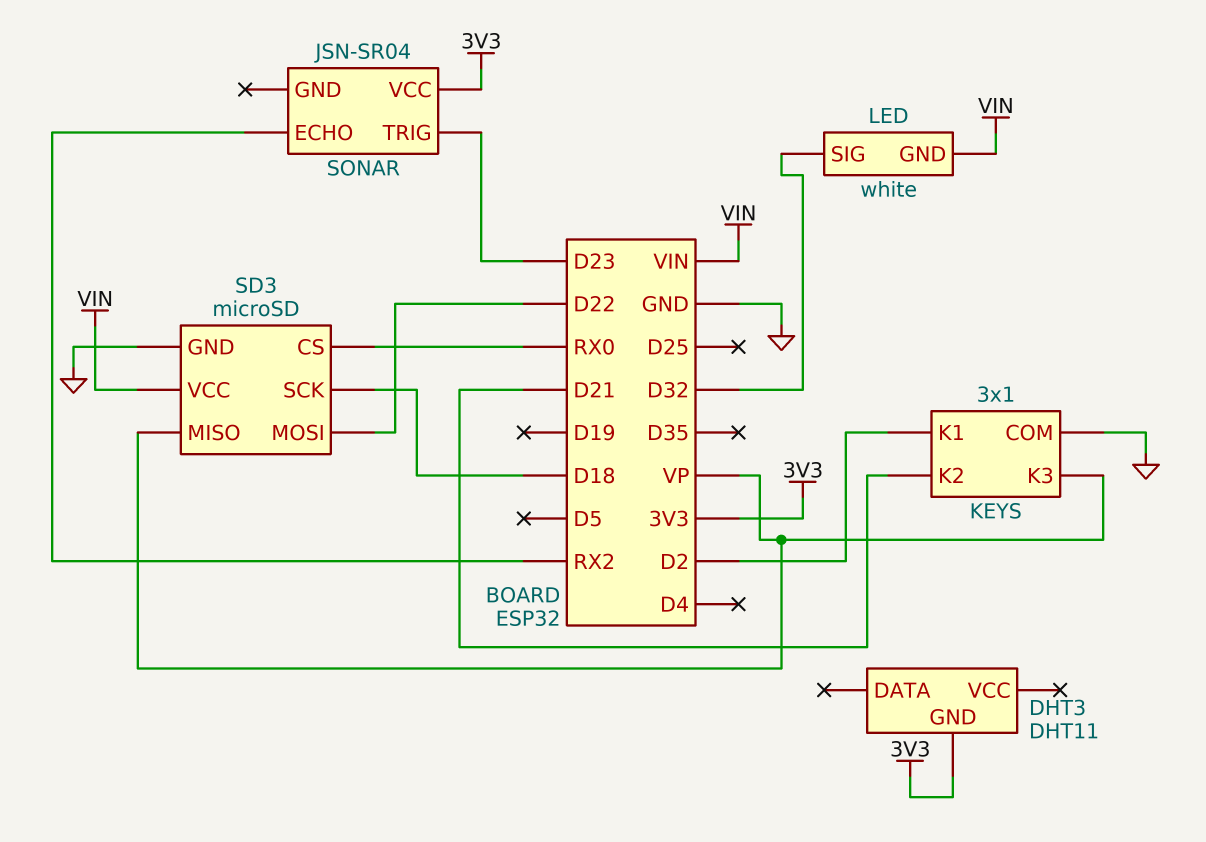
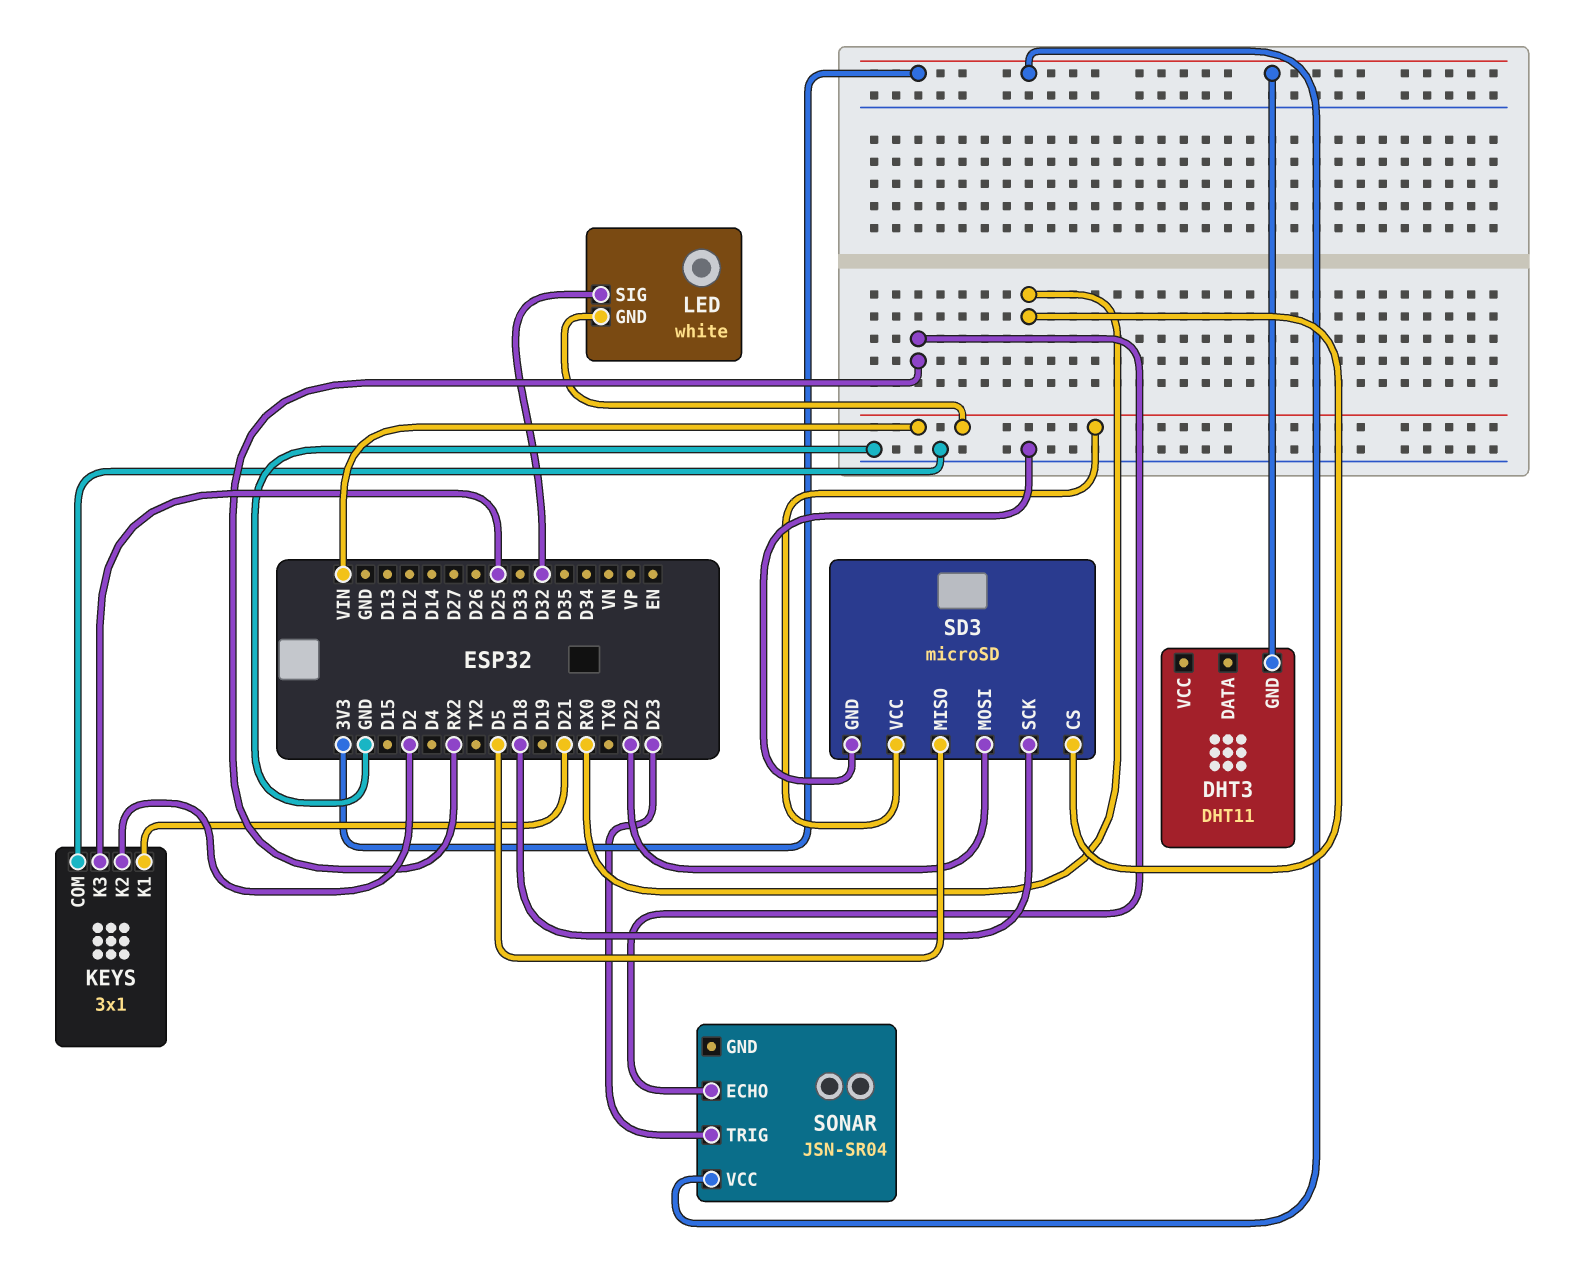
KEYS pin K1: D2 -> D21
KEYS pin K2: D21 -> D2
KEYS pin K3: VP -> D25
SD3 pin MISO: VP -> D5

